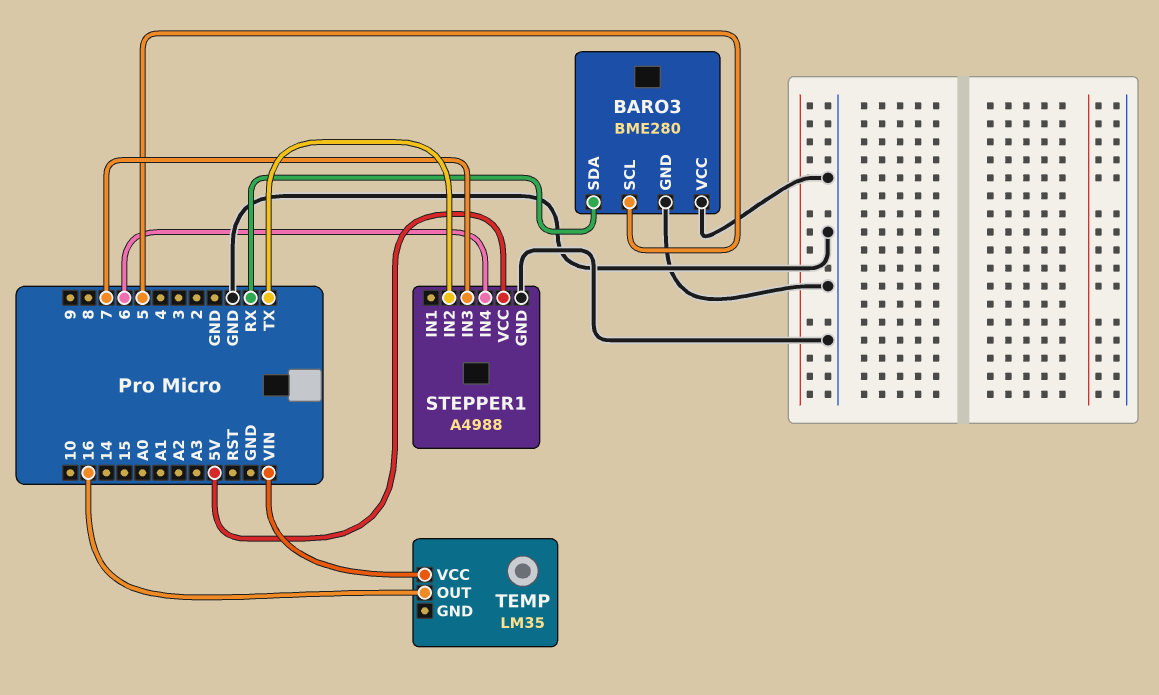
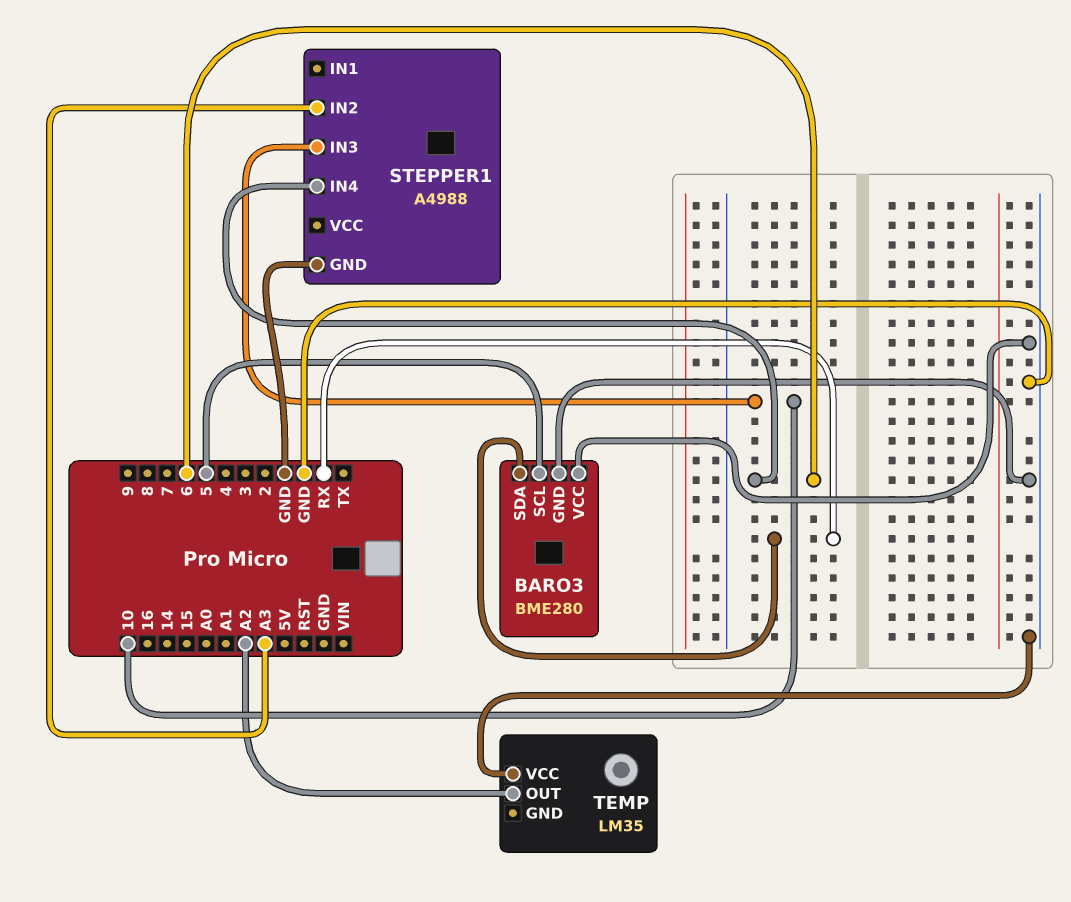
STEPPER1 pin IN2: TX -> A3
STEPPER1 pin IN3: 7 -> 10
STEPPER1 pin VCC: 5V -> none
TEMP pin OUT: 16 -> A2
TEMP pin VCC: VIN -> GND

